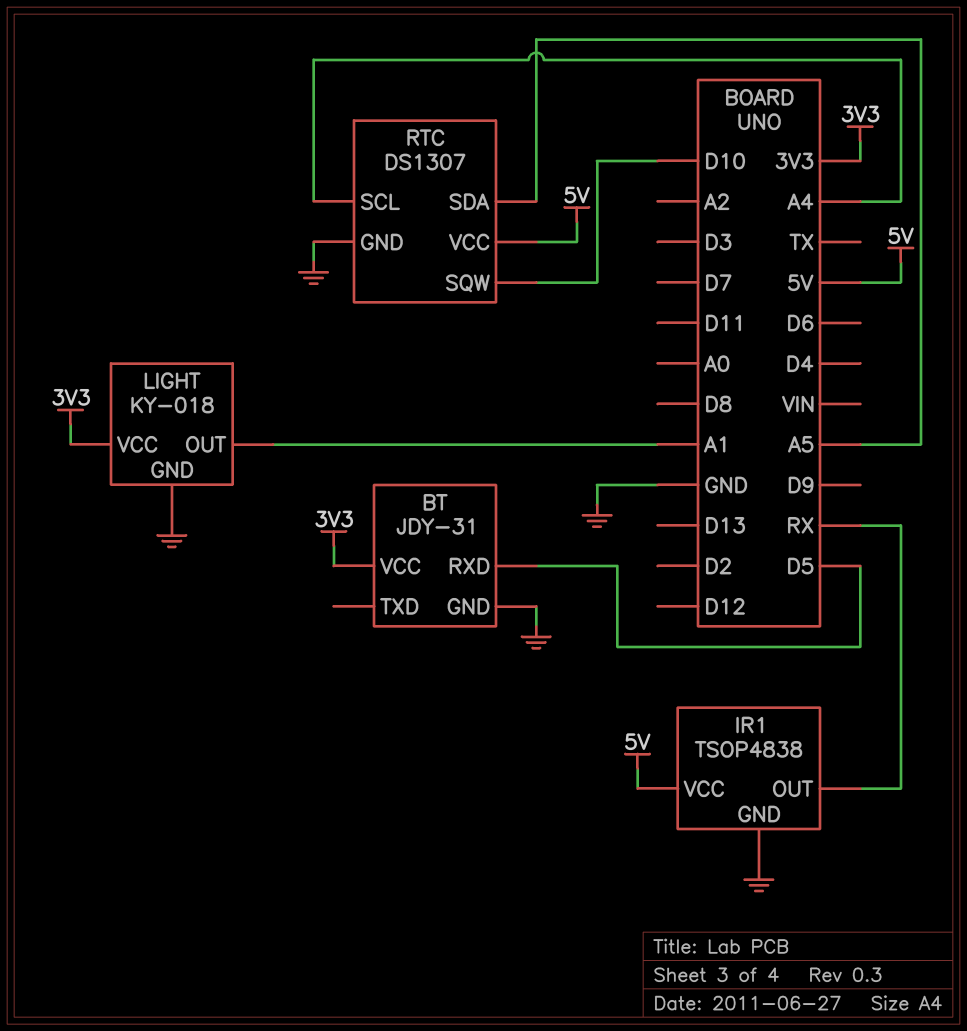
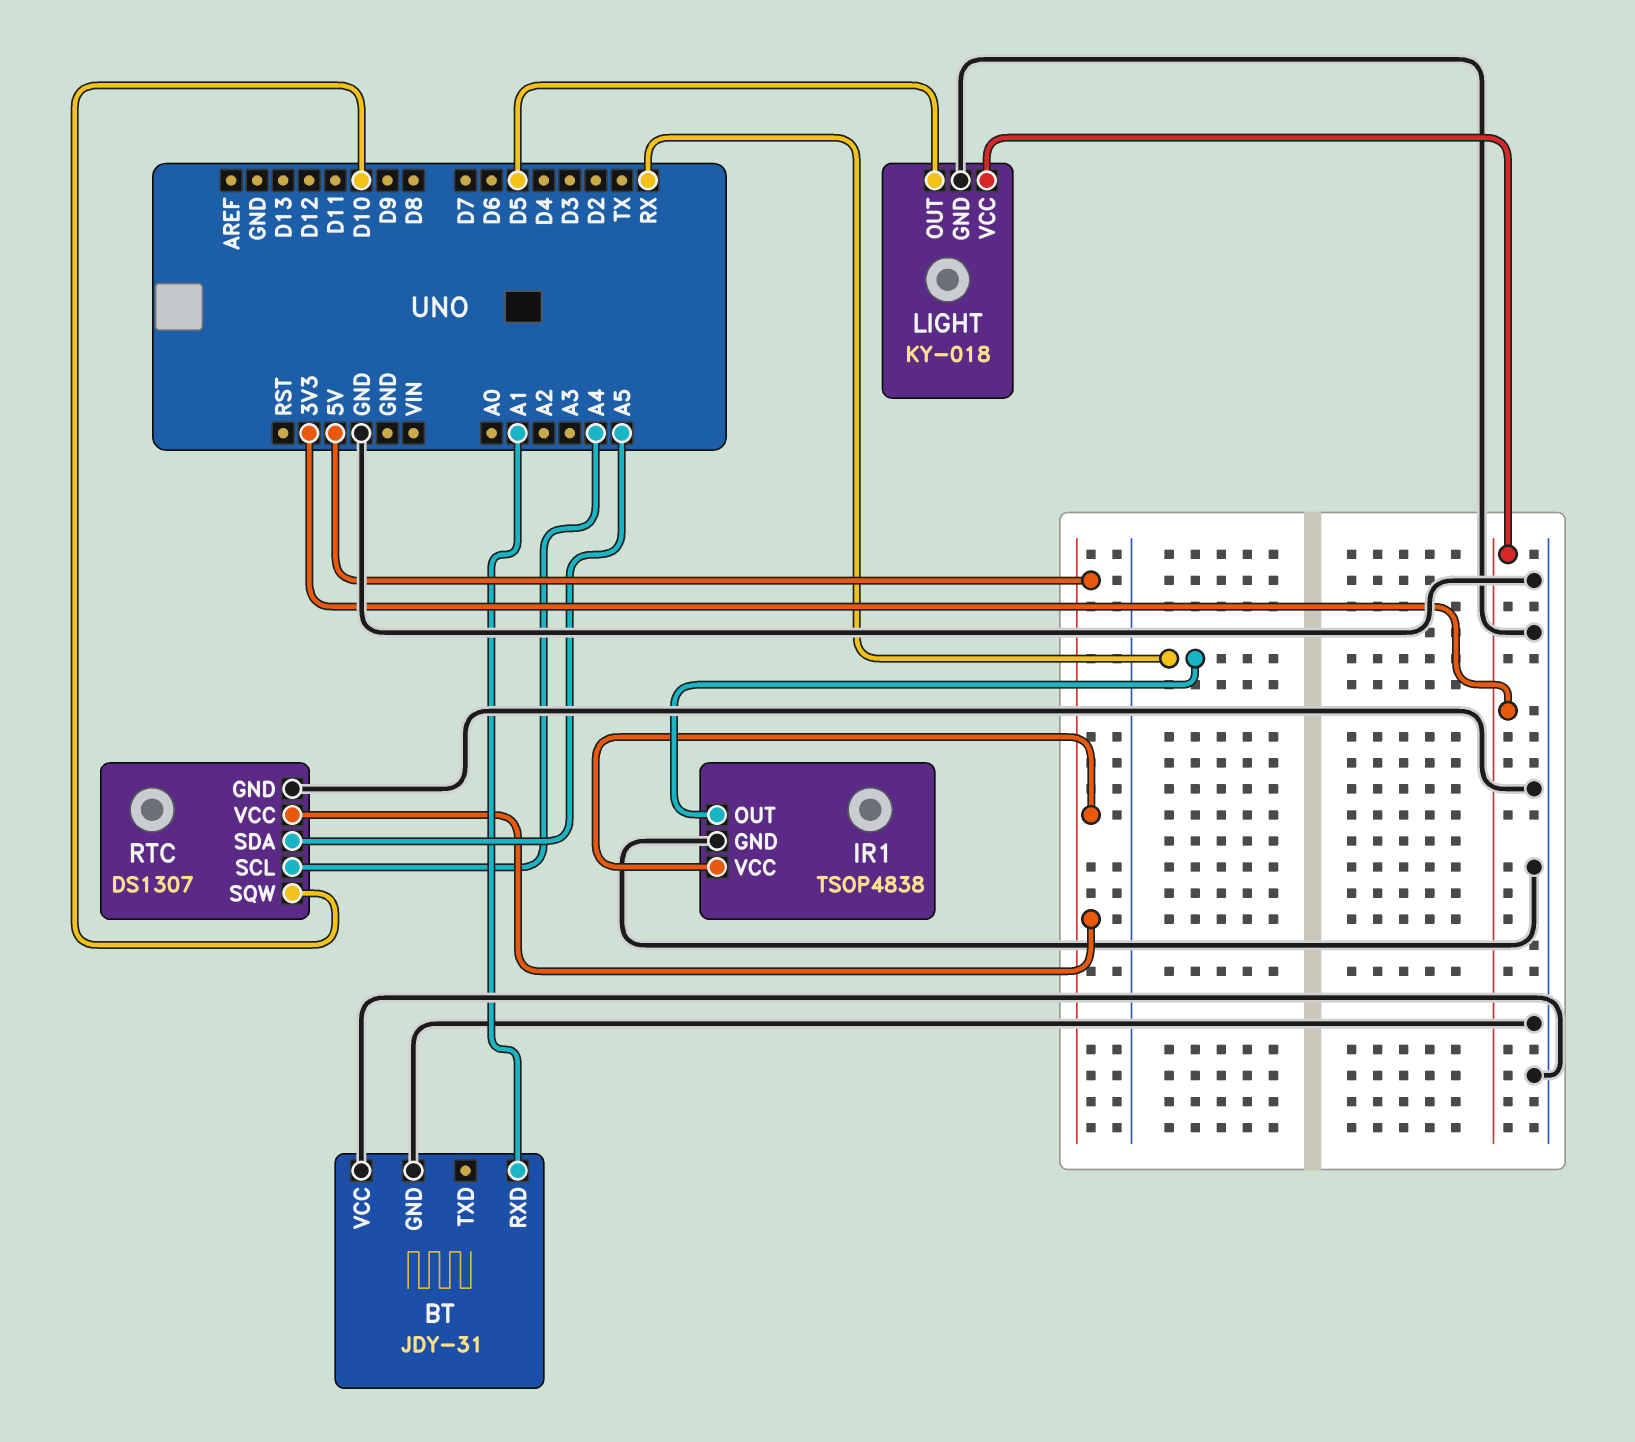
BT pin RXD: D5 -> A1
BT pin VCC: 3V3 -> GND
LIGHT pin OUT: A1 -> D5

